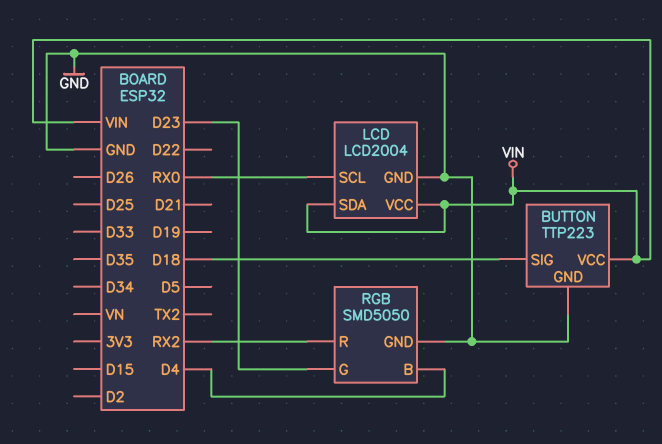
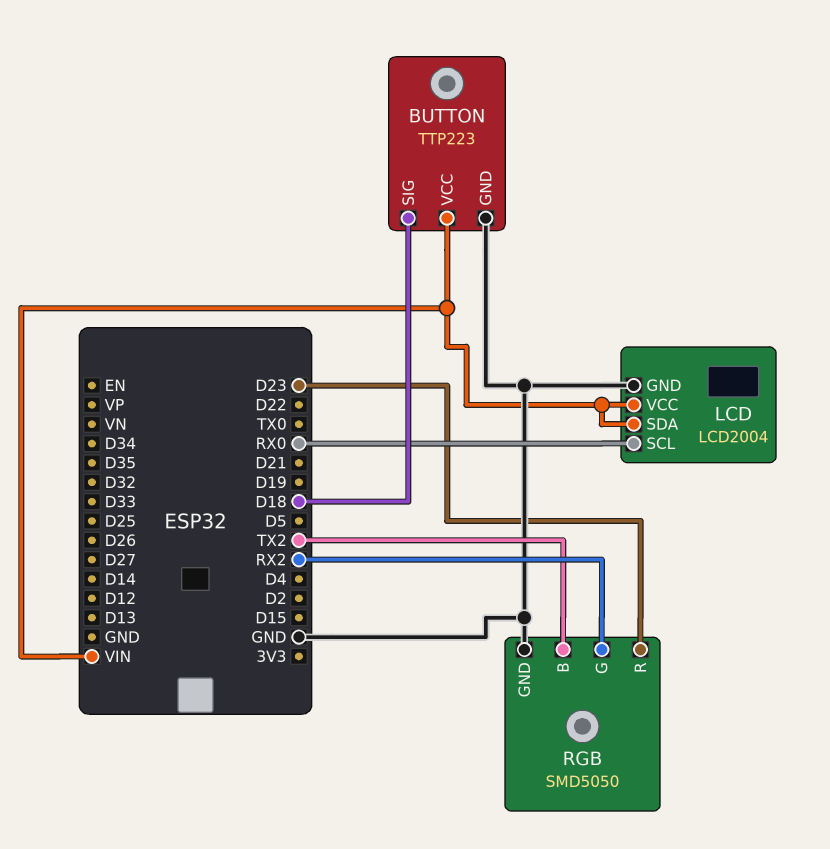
RGB pin B: D4 -> TX2
RGB pin G: D23 -> RX2
RGB pin R: RX2 -> D23

